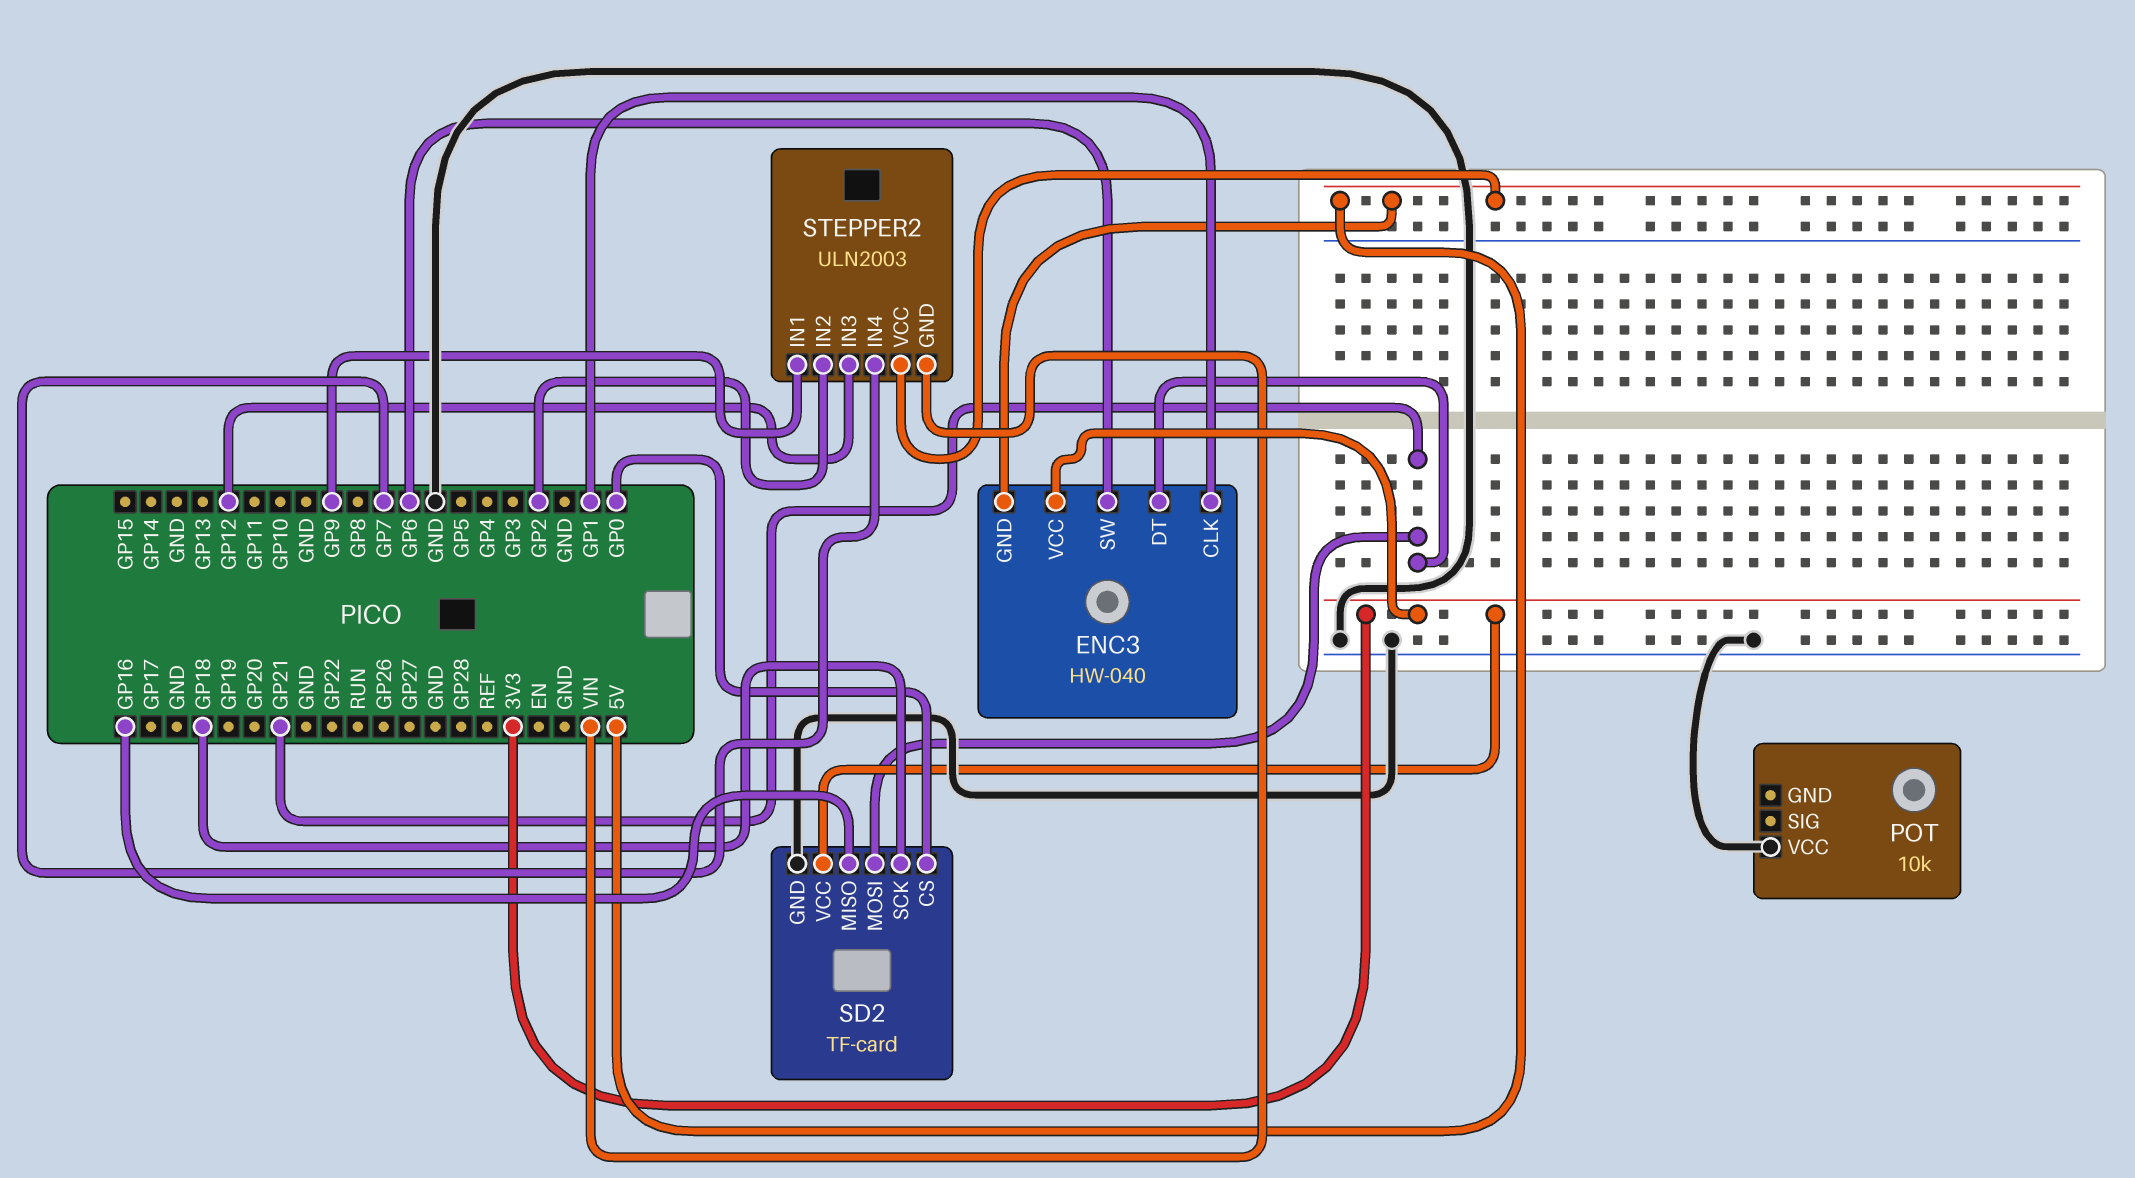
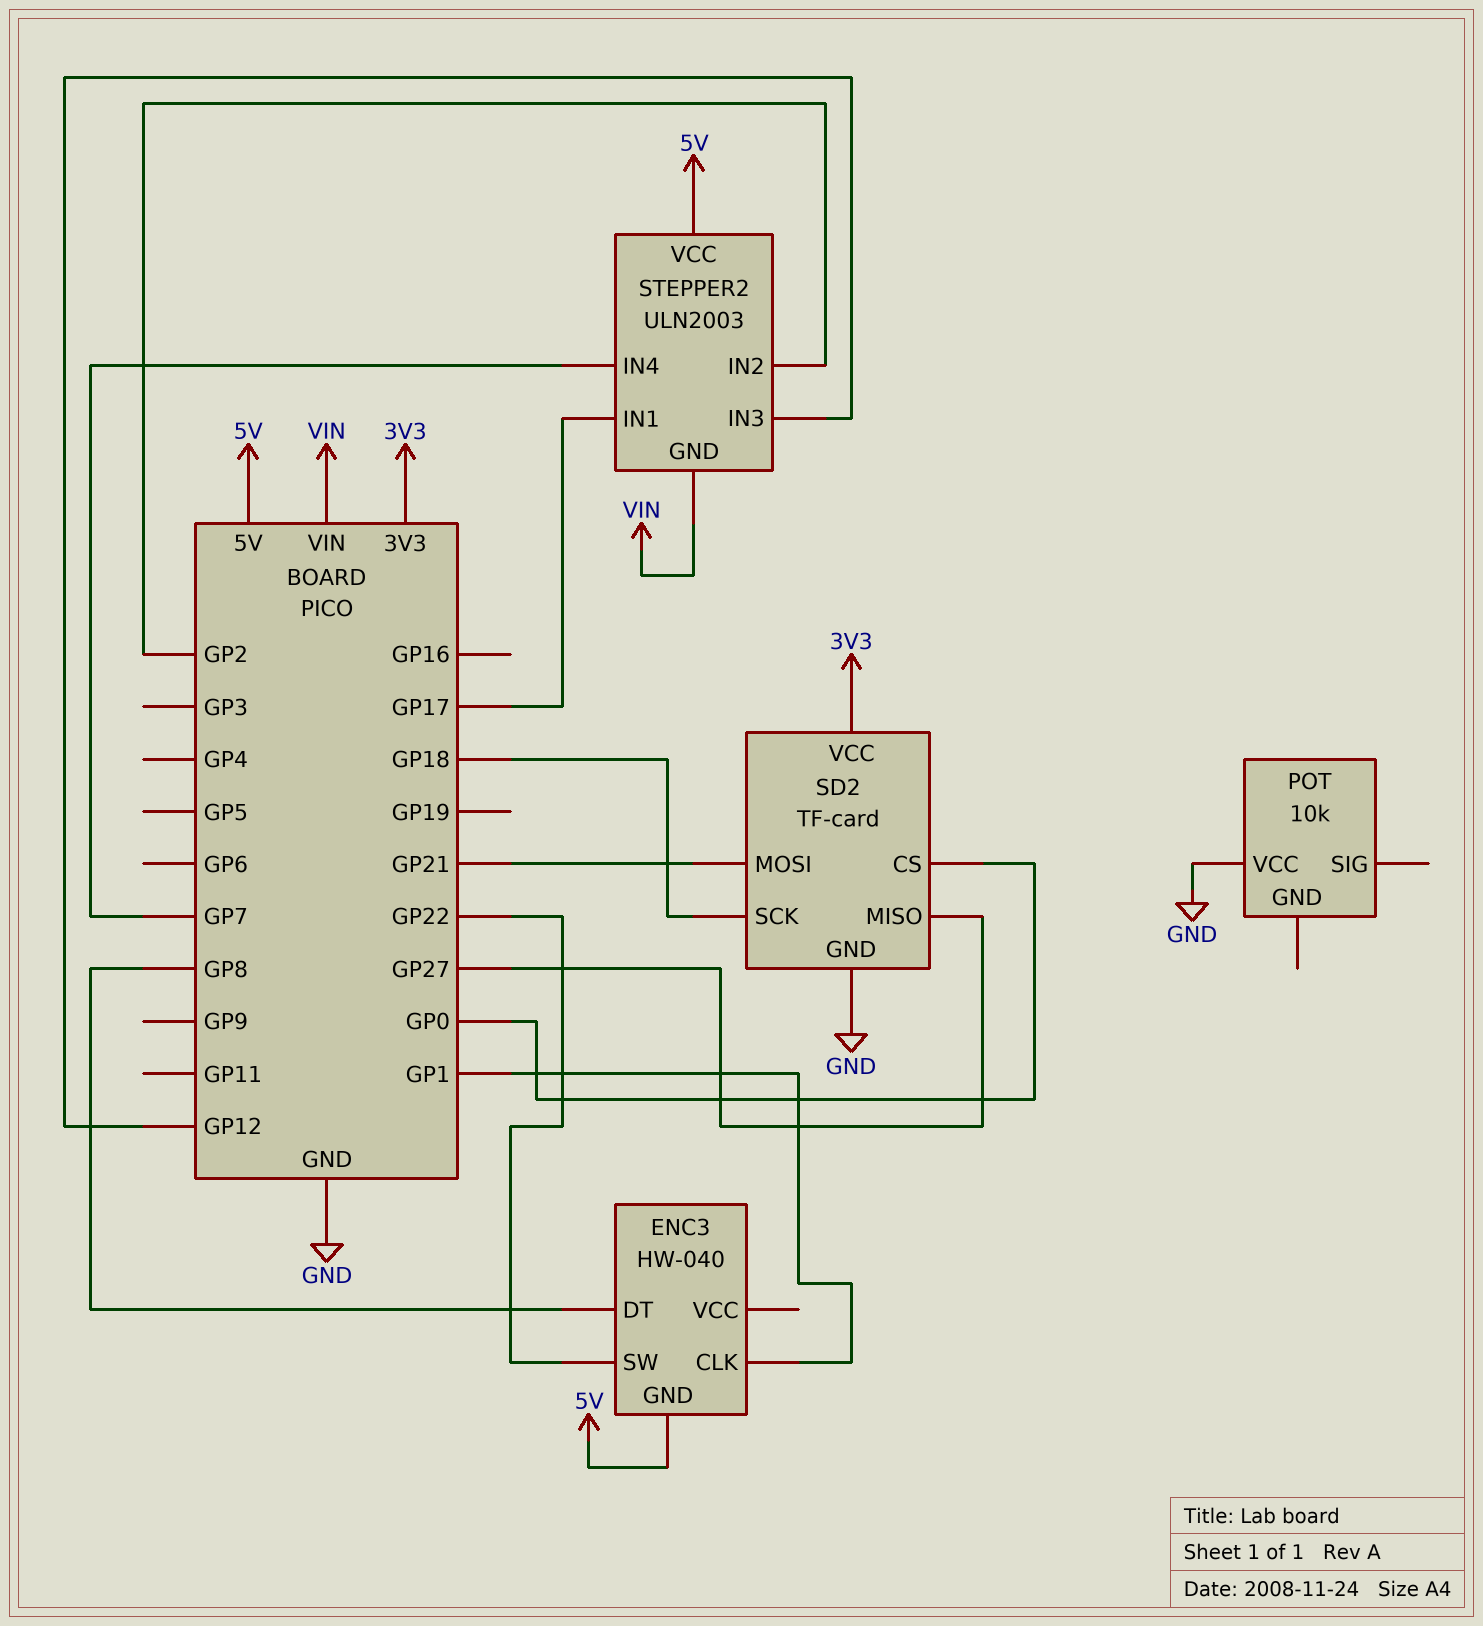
ENC3 pin DT: GP21 -> GP8
ENC3 pin SW: GP6 -> GP22
ENC3 pin VCC: 3V3 -> none
SD2 pin MISO: GP16 -> GP27
STEPPER2 pin IN1: GP9 -> GP17

